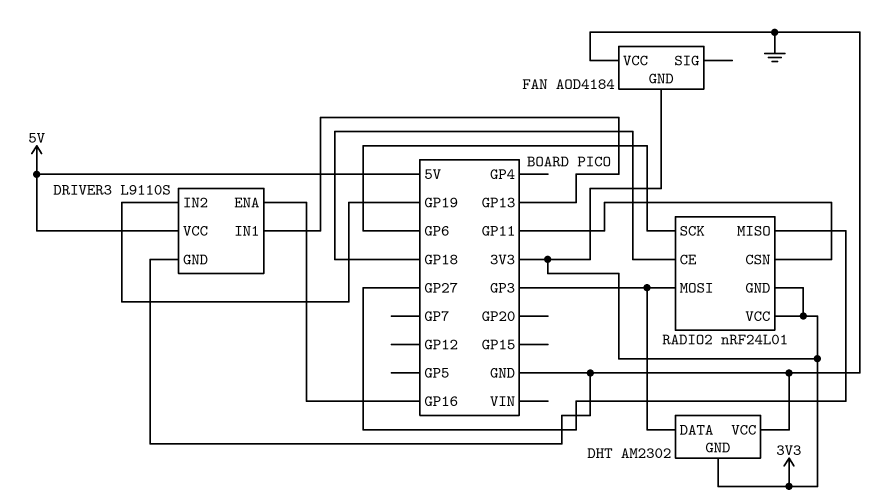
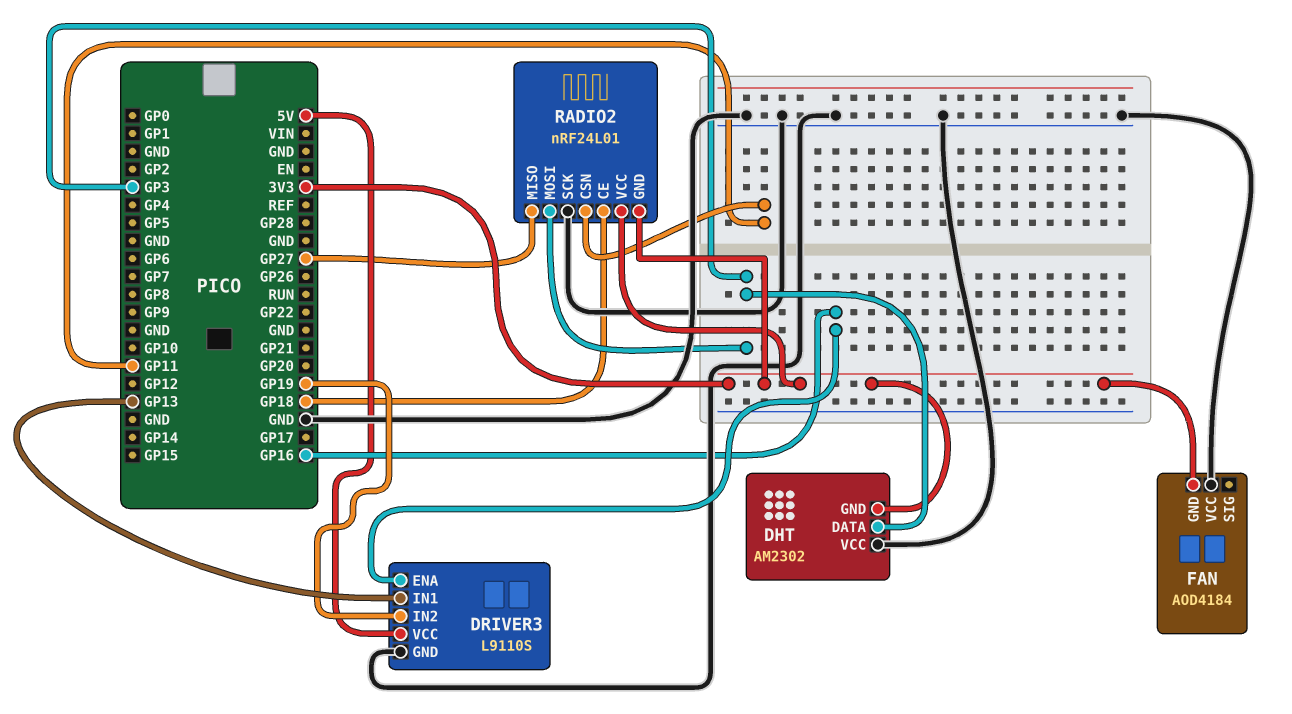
RADIO2 pin SCK: GP6 -> GND

